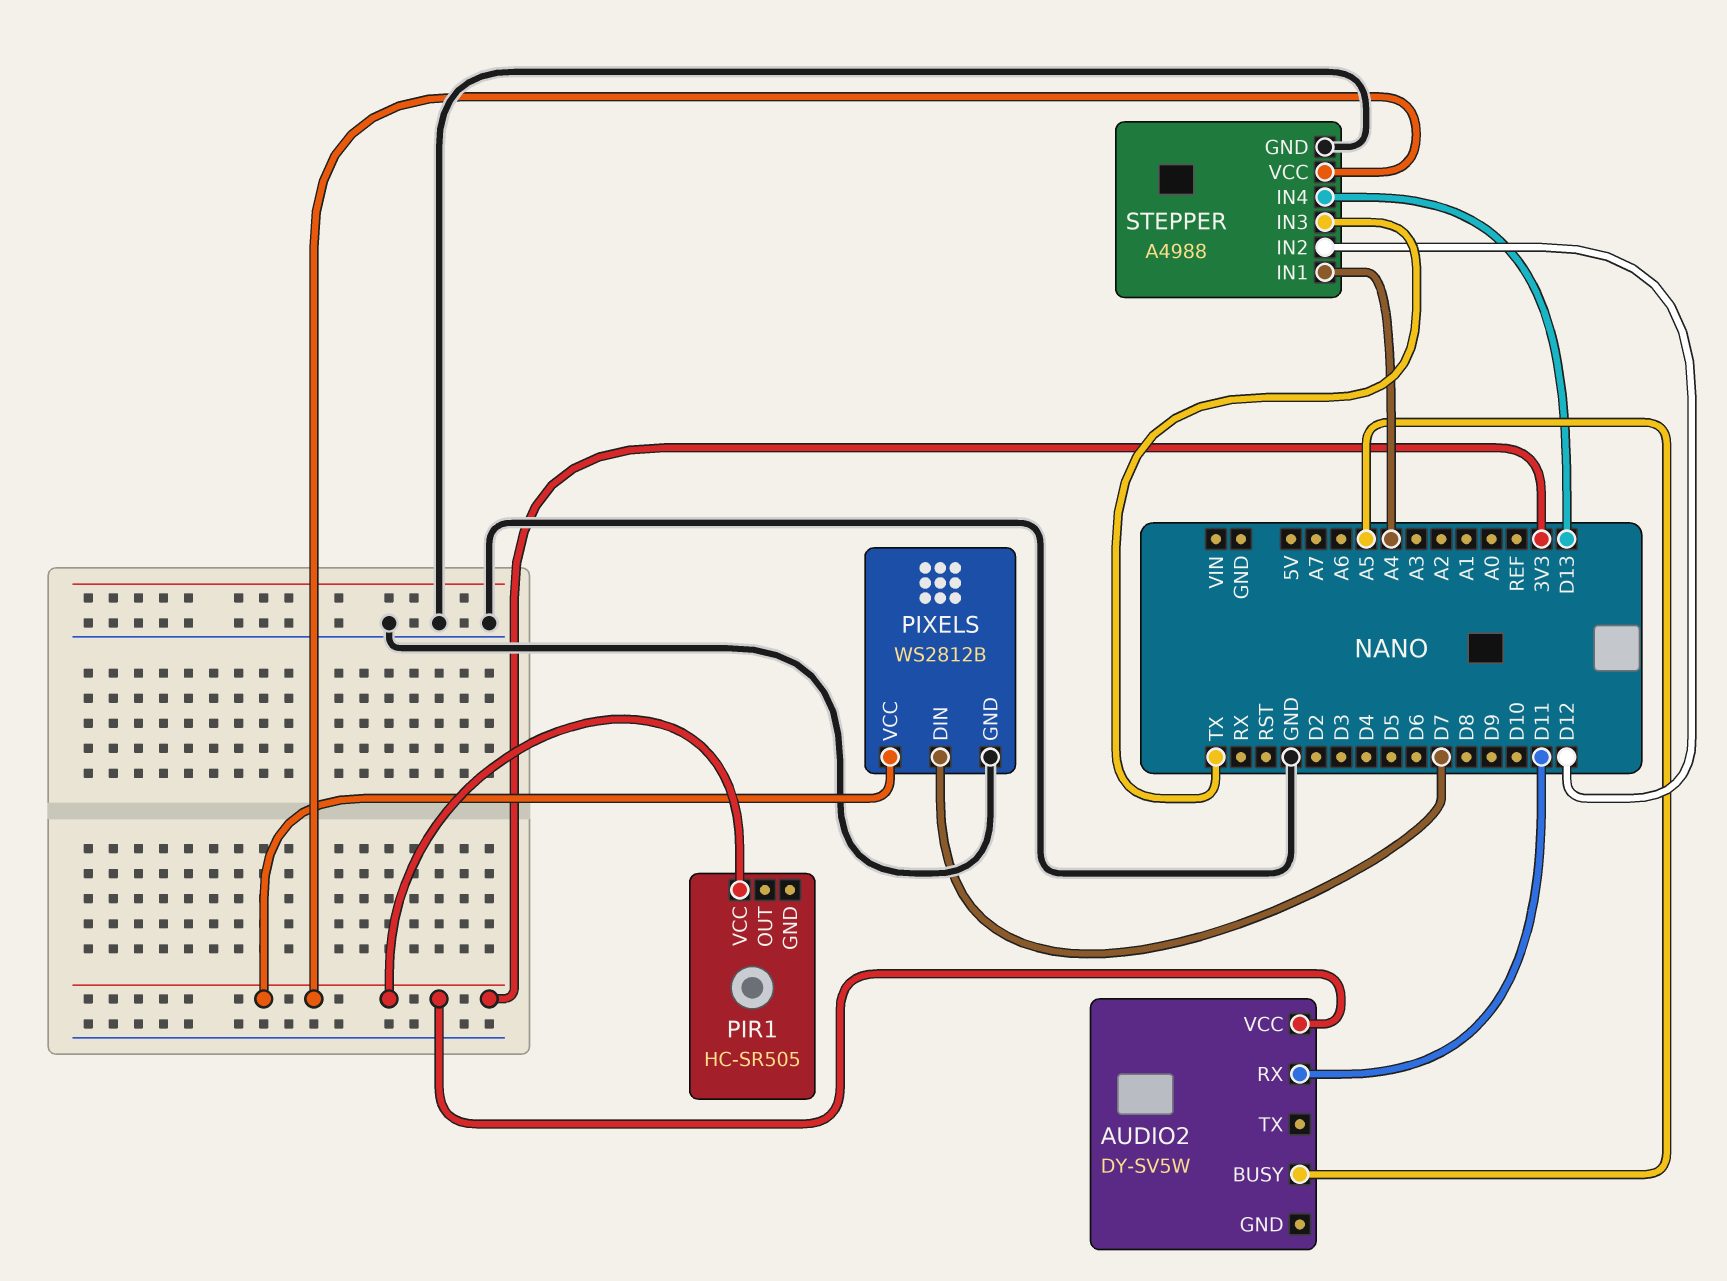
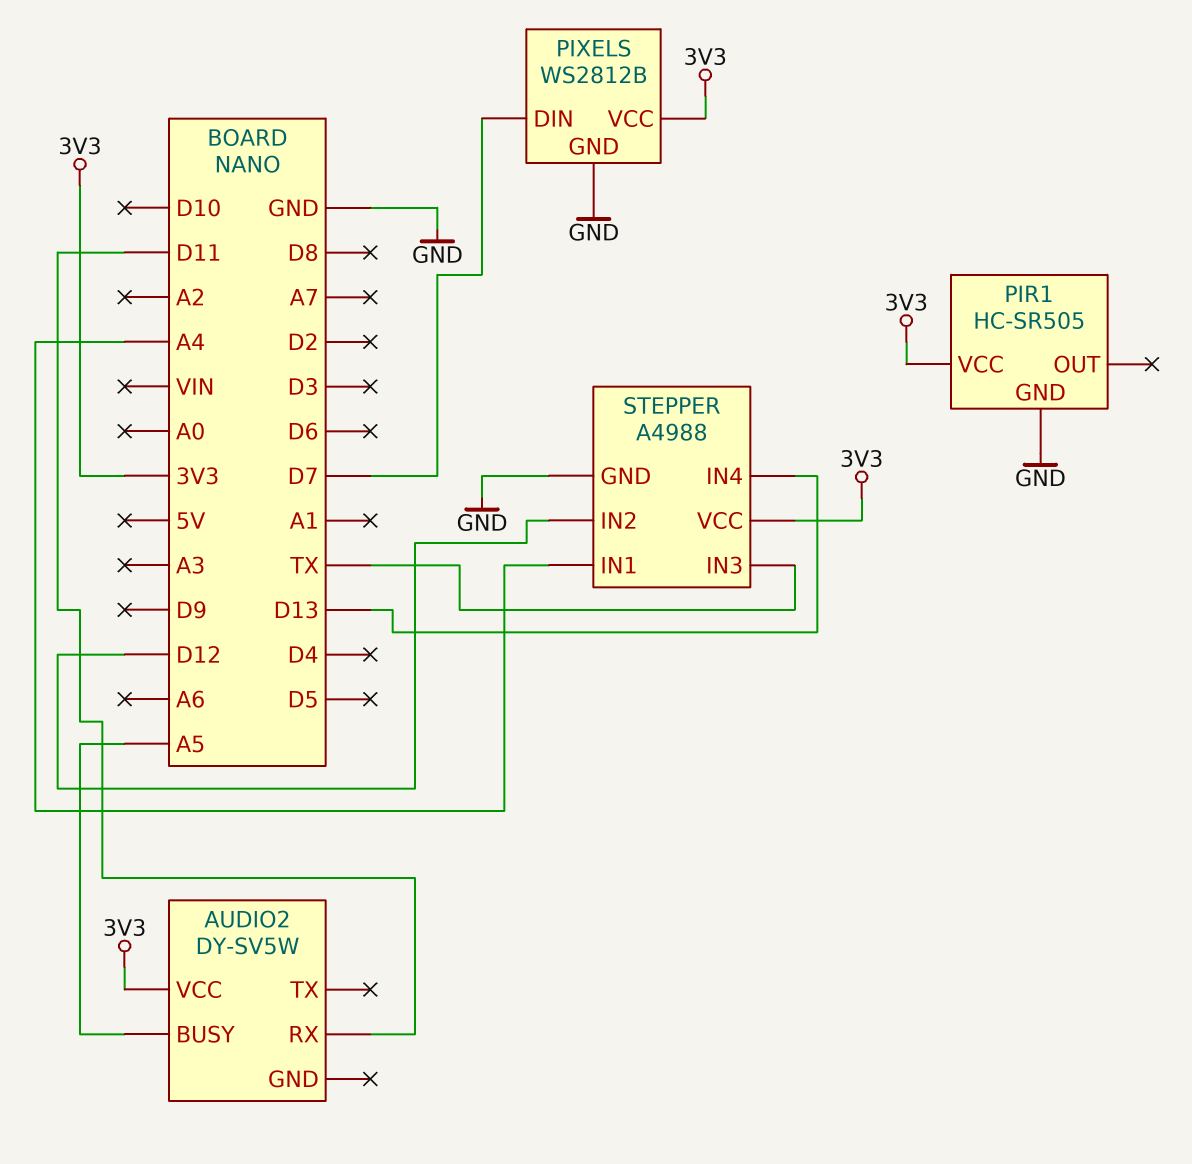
PIR1 pin GND: none -> GND

